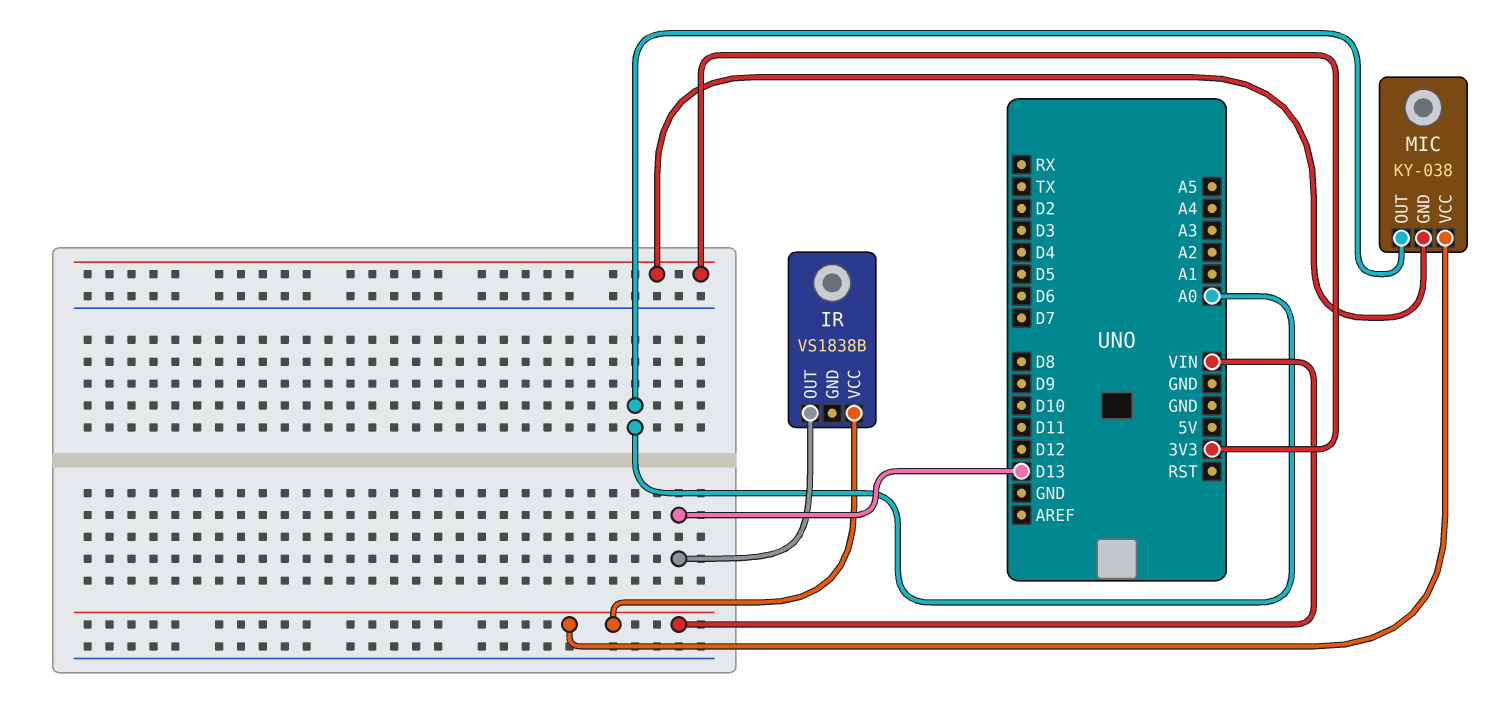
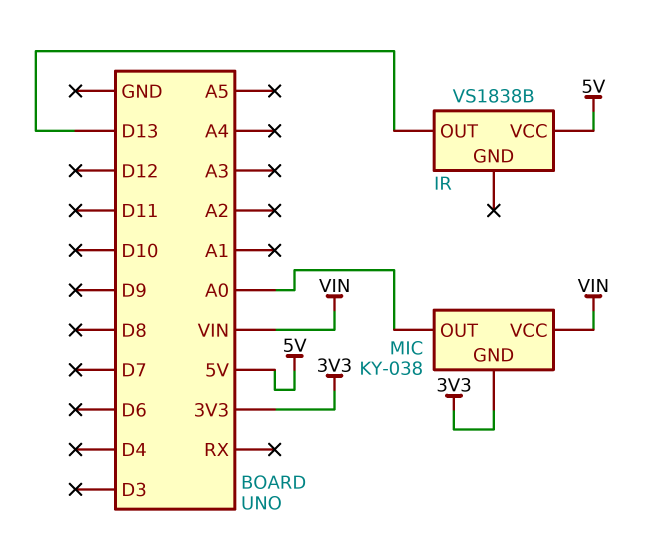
IR pin VCC: VIN -> 5V

